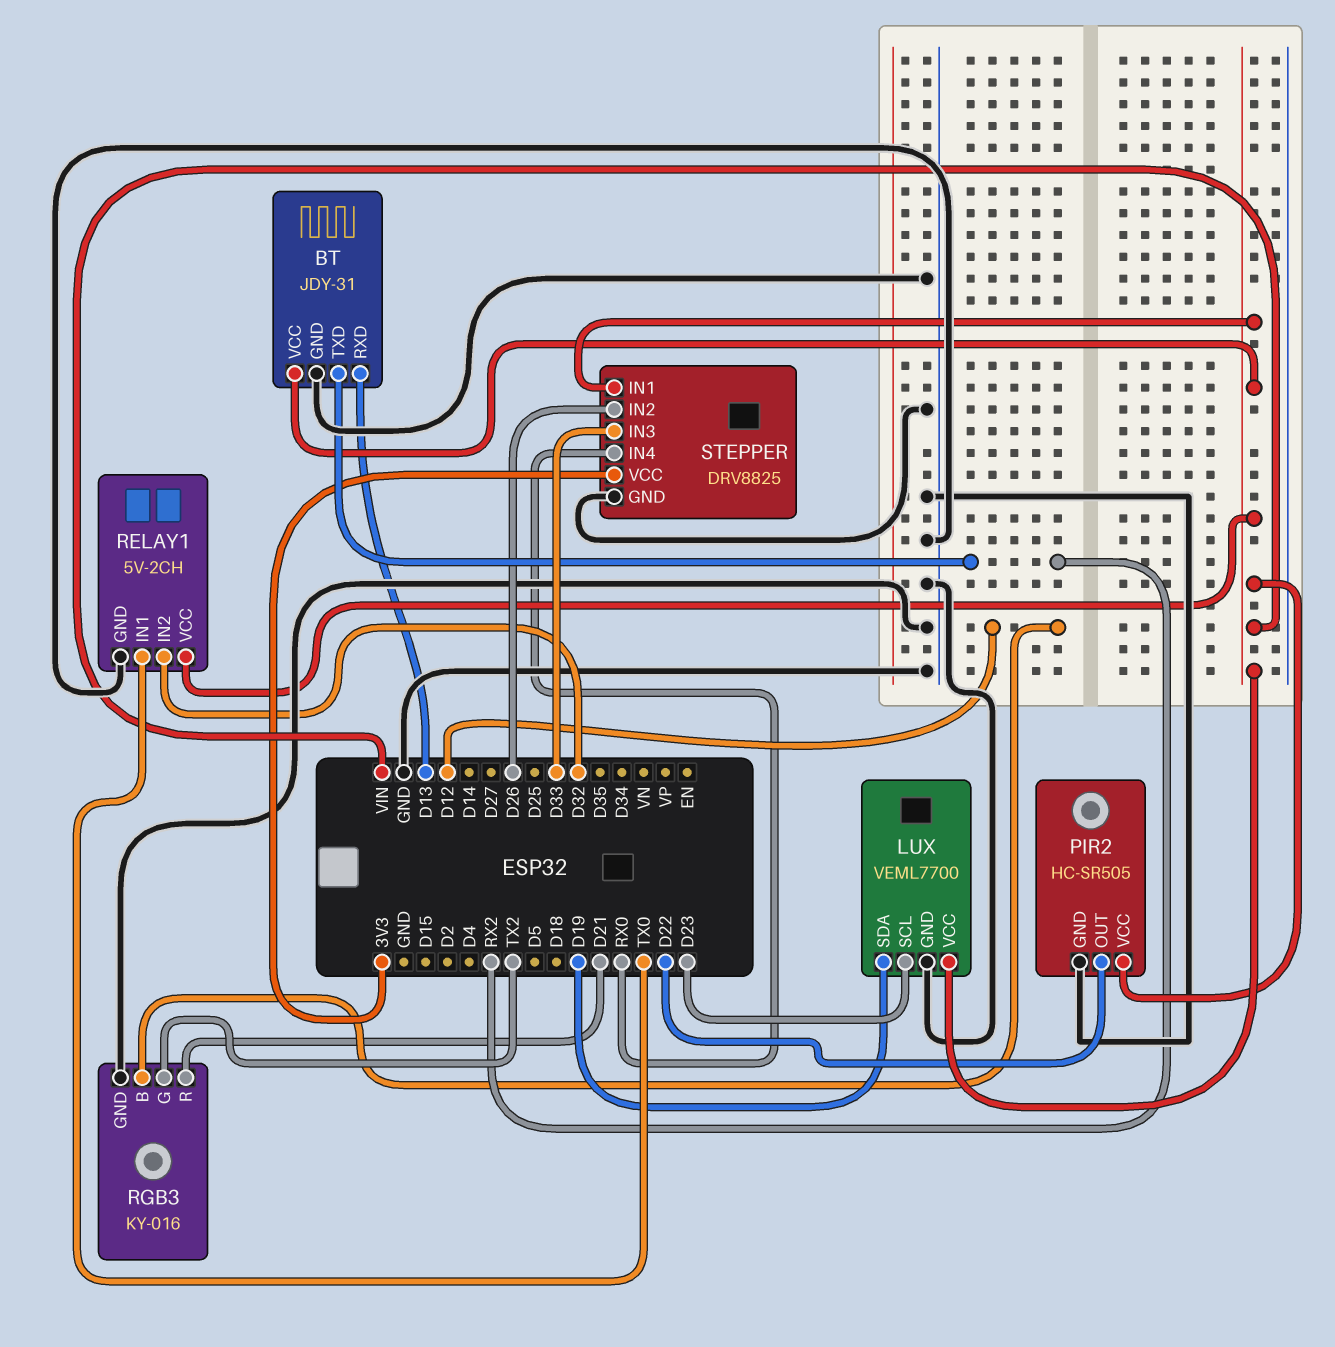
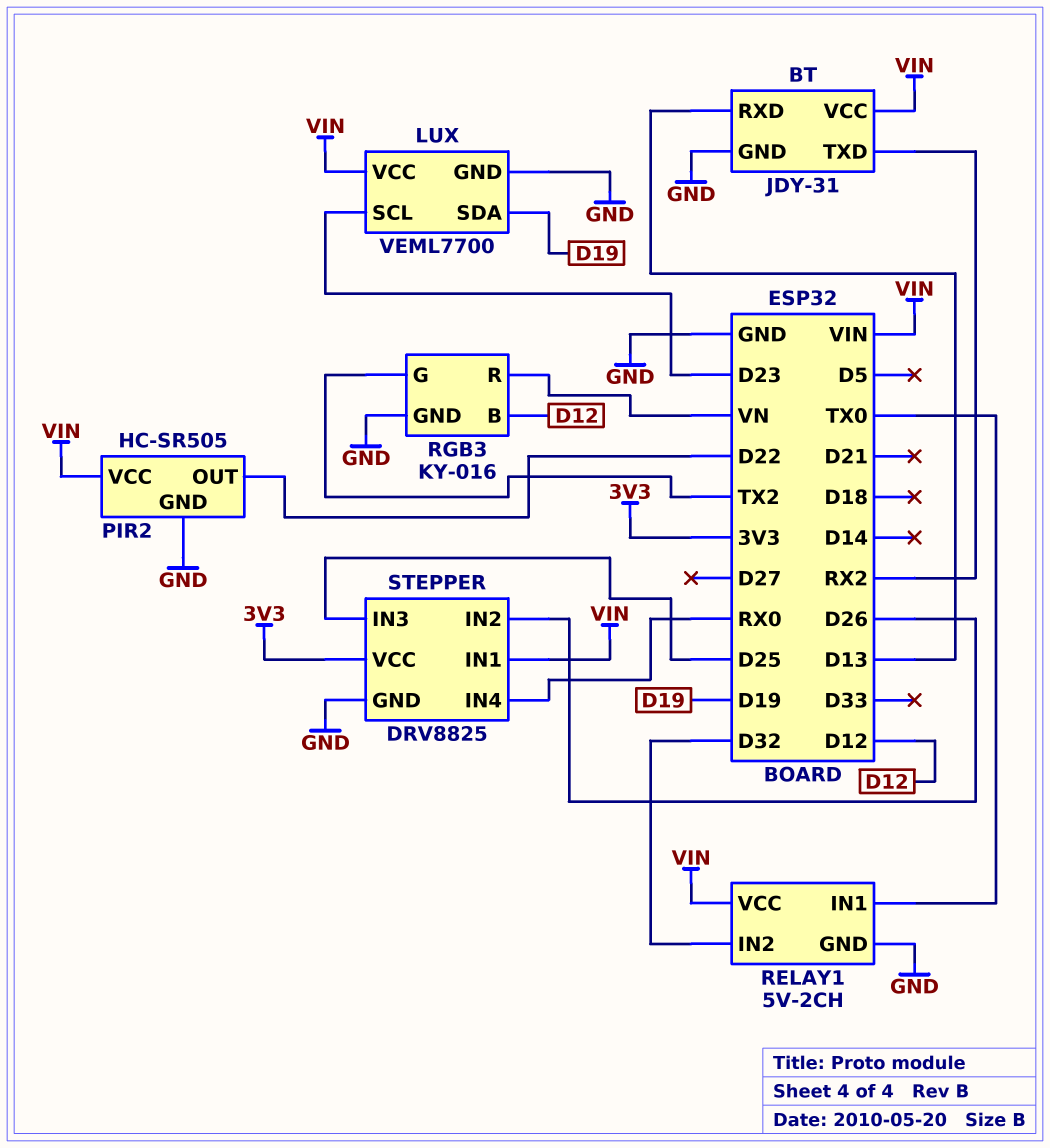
RGB3 pin R: D21 -> VN
STEPPER pin IN3: D33 -> D25

